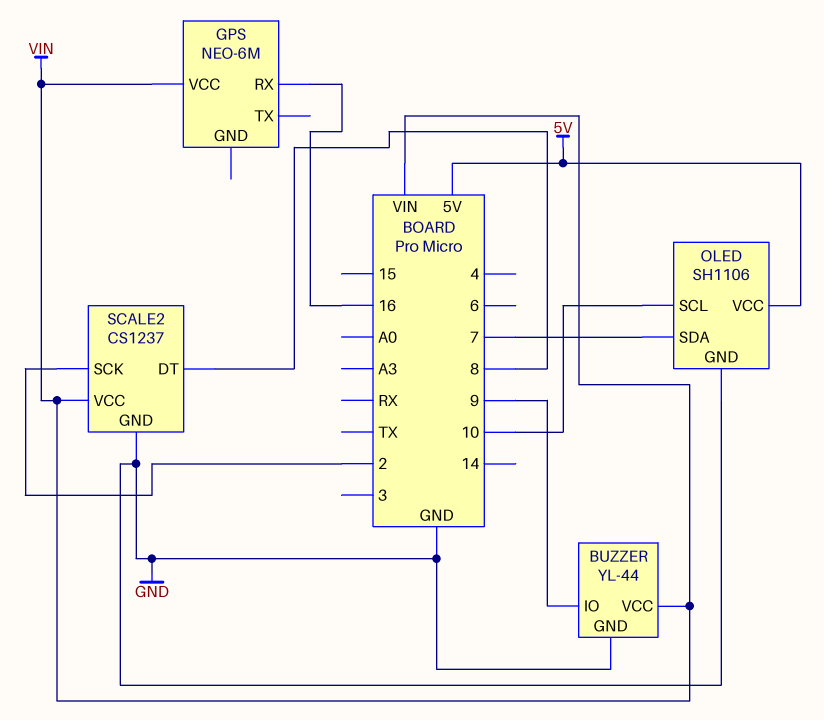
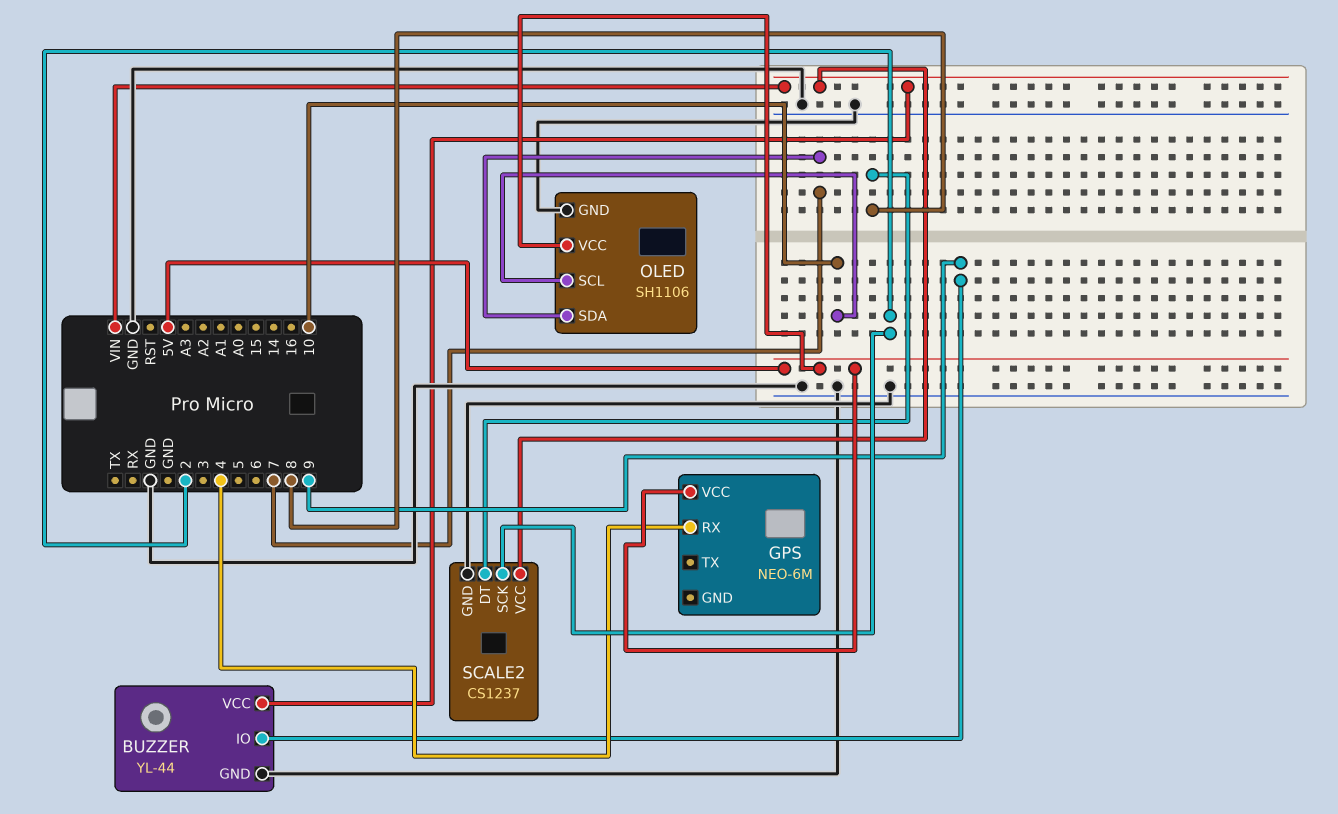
GPS pin RX: 16 -> 4
GPS pin VCC: VIN -> 5V

